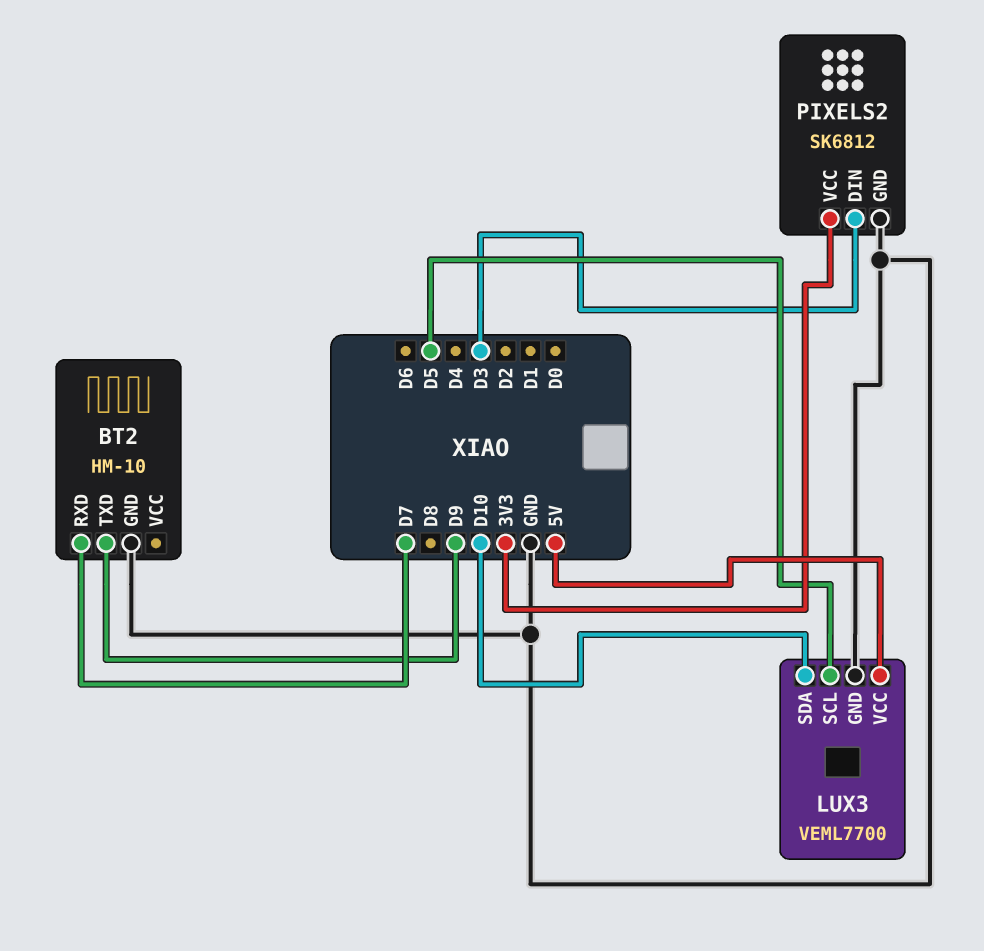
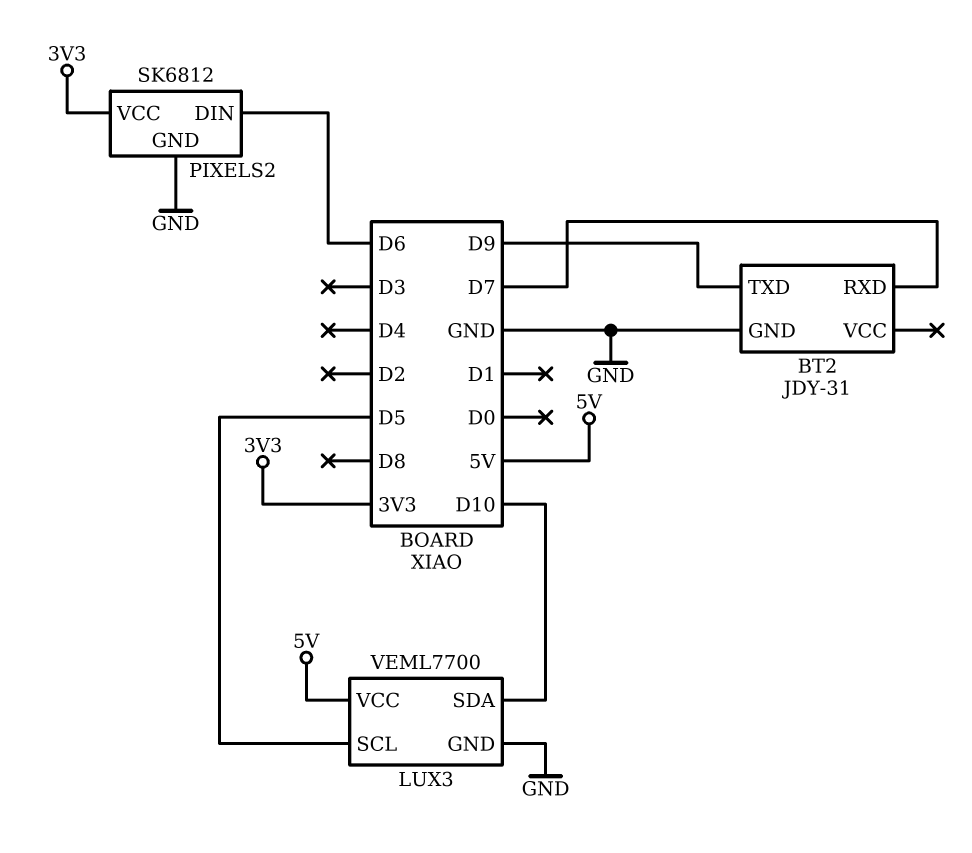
BT2: HM-10 -> JDY-31
PIXELS2 pin DIN: D3 -> D6

